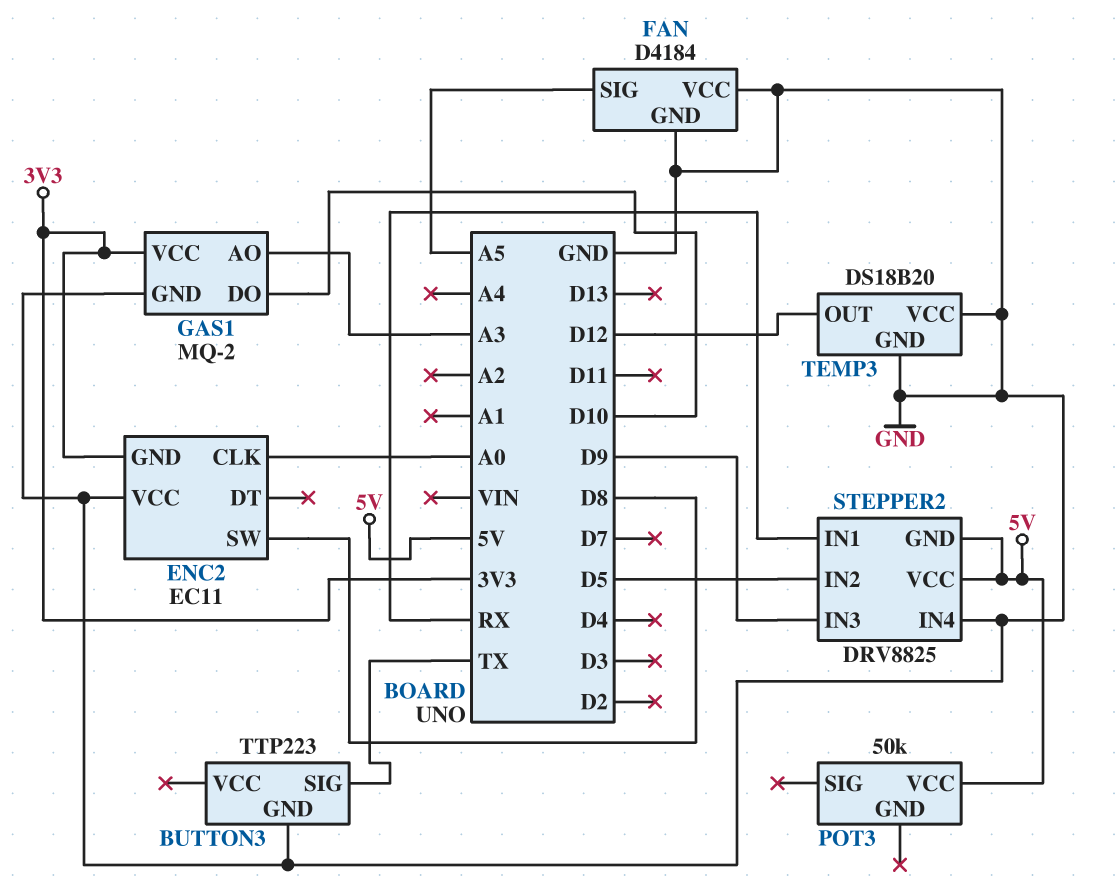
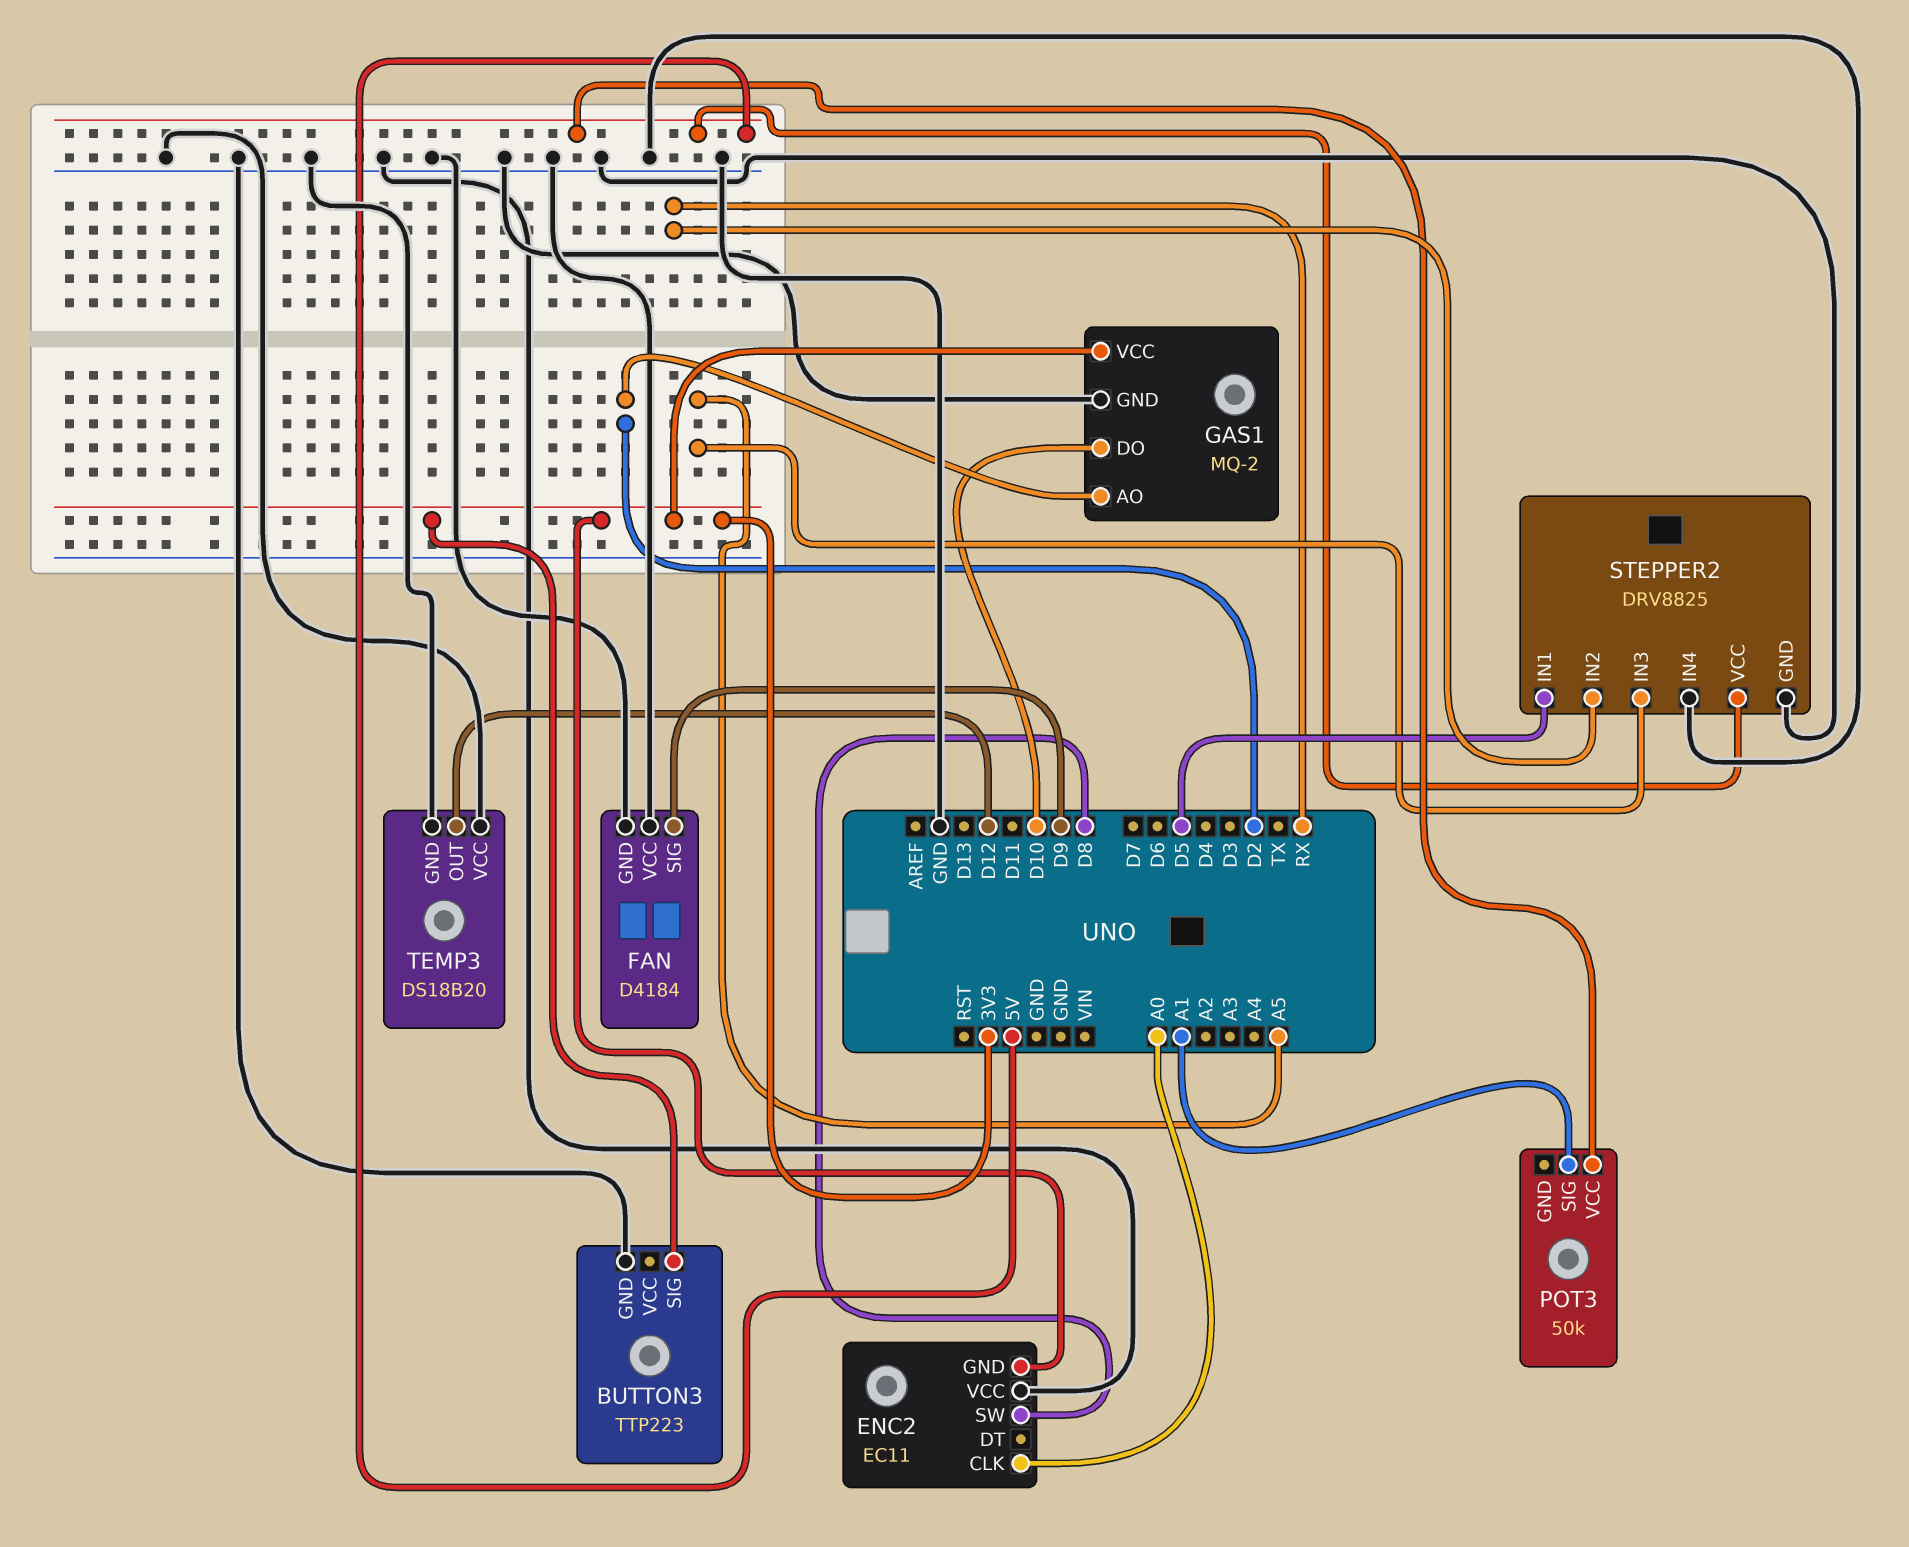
BUTTON3 pin SIG: TX -> 3V3
FAN pin SIG: A5 -> D9
GAS1 pin AO: A3 -> D2
POT3 pin SIG: none -> A1
STEPPER2 pin GND: 5V -> GND
STEPPER2 pin IN1: RX -> D5
STEPPER2 pin IN2: D5 -> RX
STEPPER2 pin IN3: D9 -> A5

